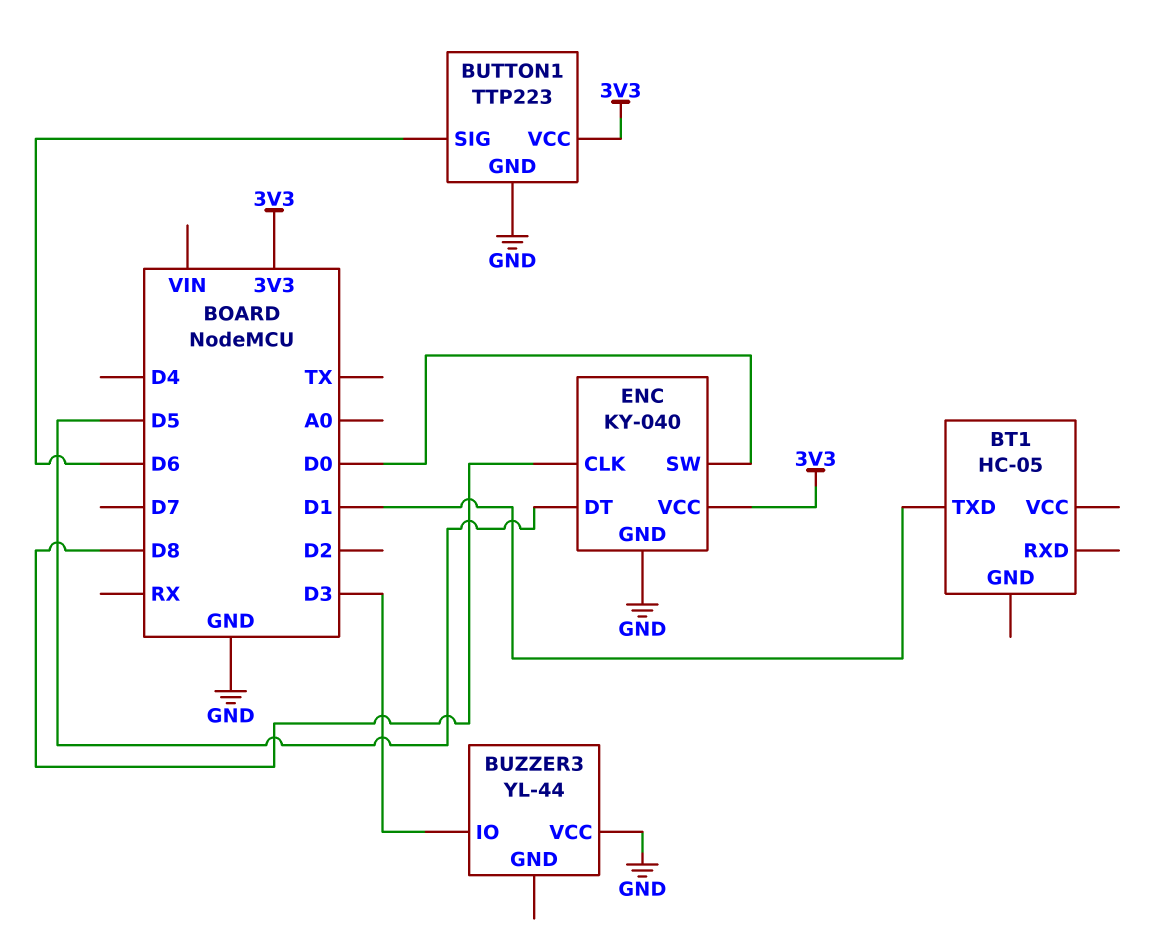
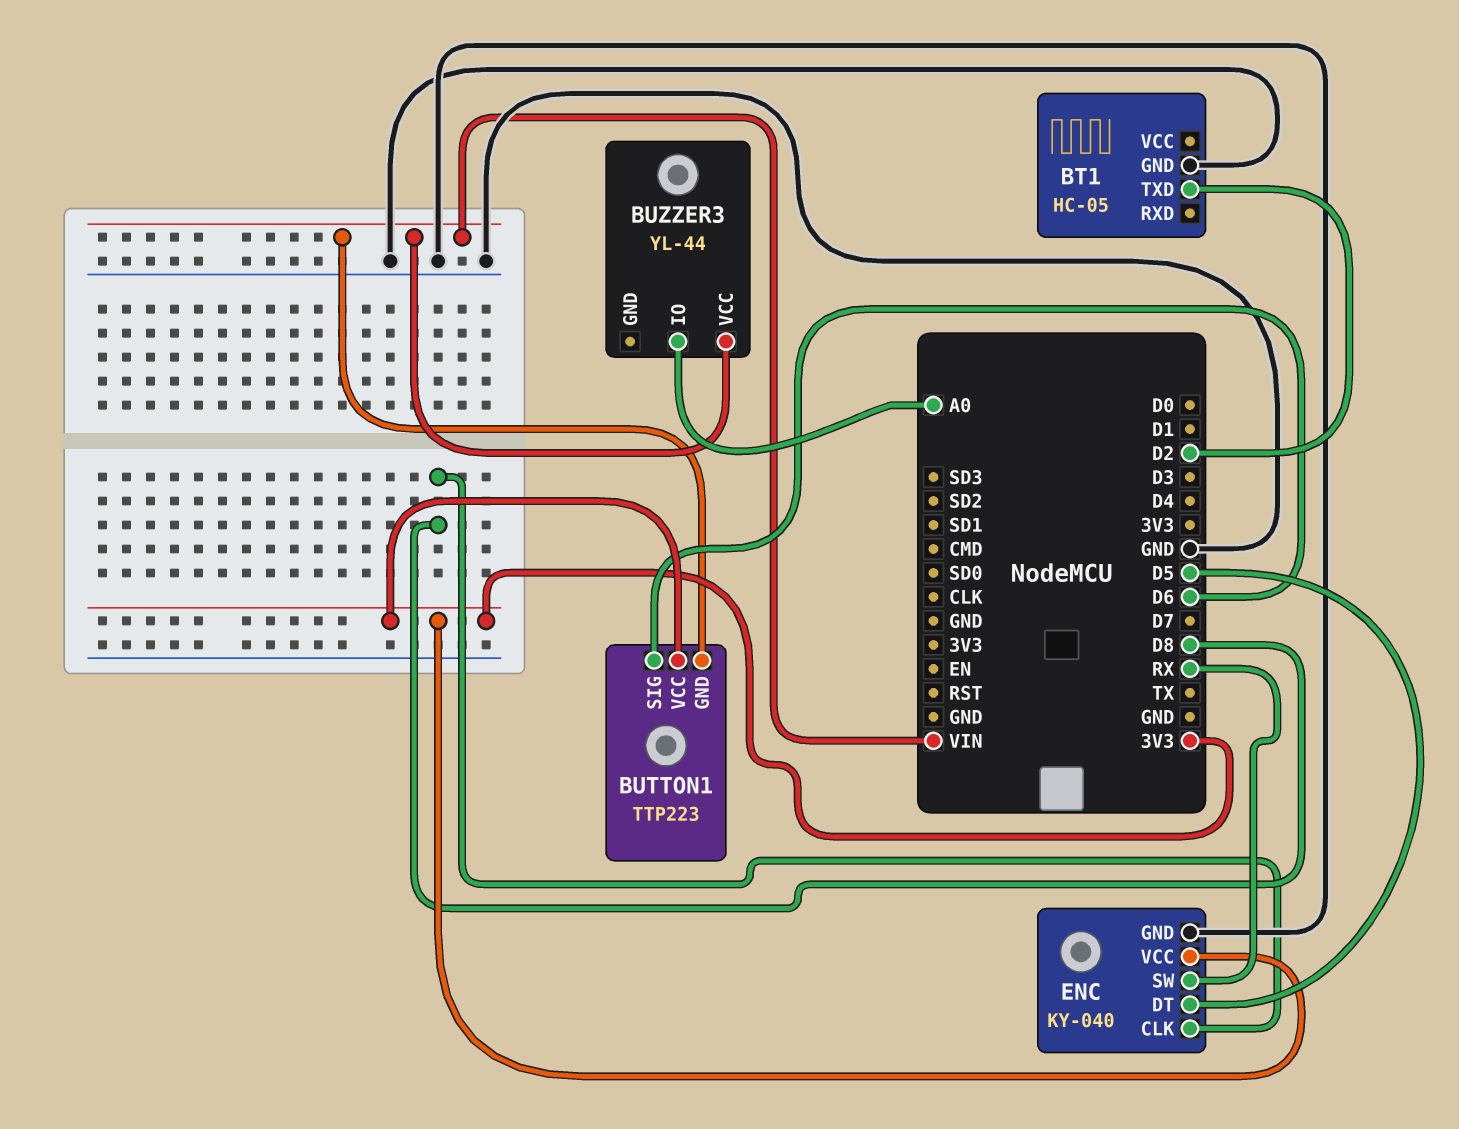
BT1 pin GND: none -> GND
BT1 pin TXD: D1 -> D2
BUTTON1 pin GND: GND -> VIN
BUZZER3 pin IO: D3 -> A0
BUZZER3 pin VCC: GND -> VIN
ENC pin SW: D0 -> RX

